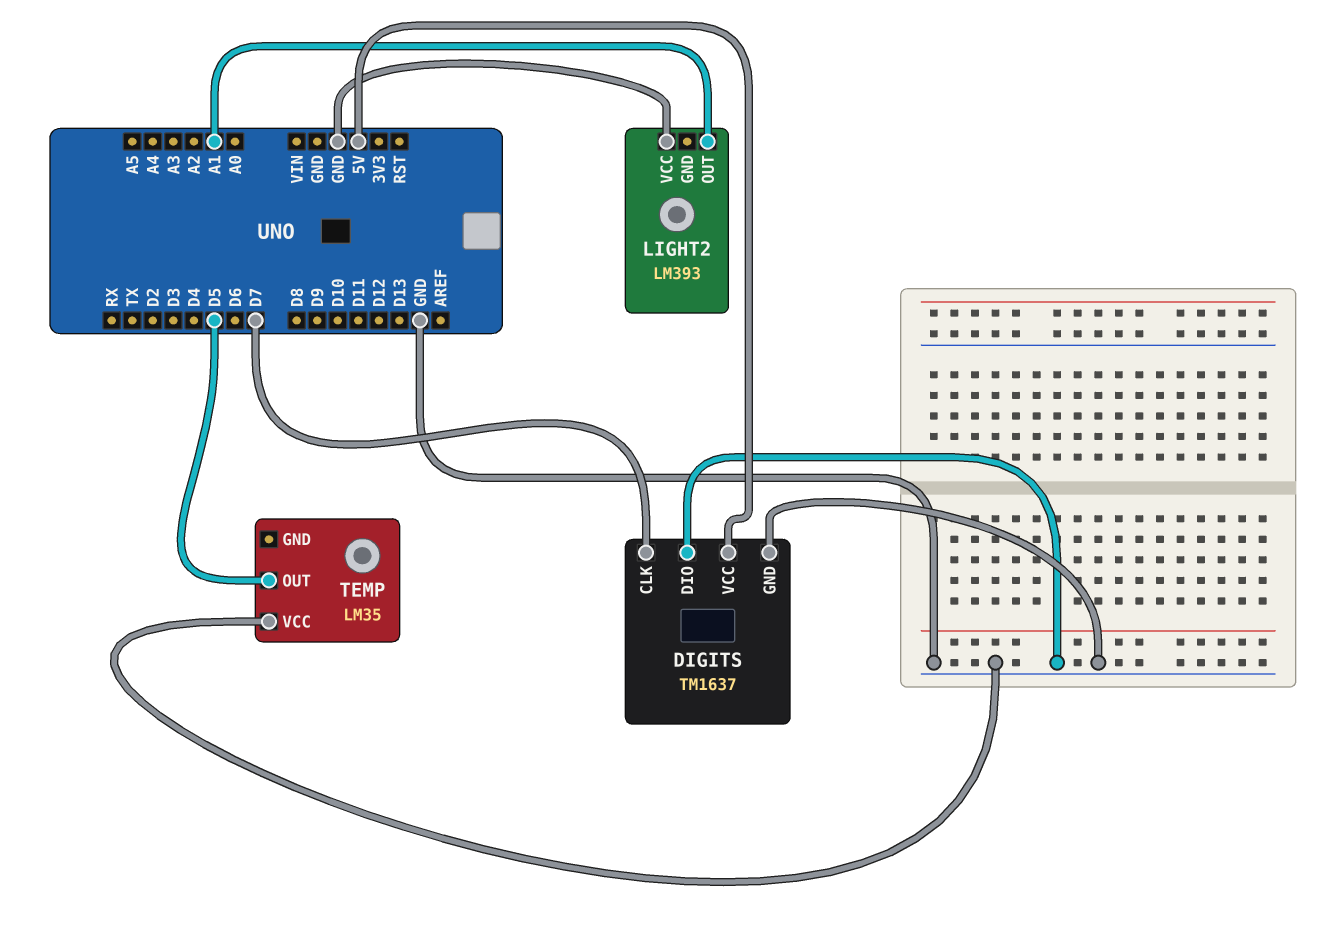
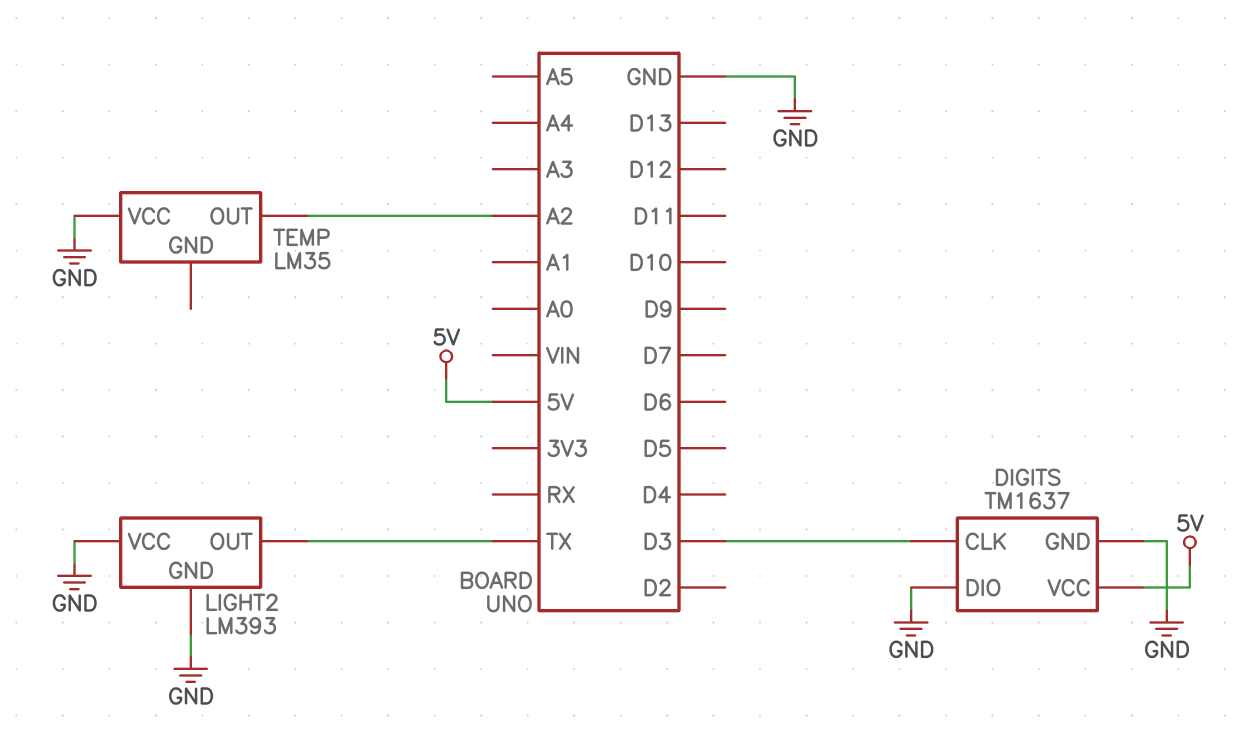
DIGITS pin CLK: D7 -> D3
LIGHT2 pin GND: none -> GND
LIGHT2 pin OUT: A1 -> TX
TEMP pin OUT: D5 -> A2

